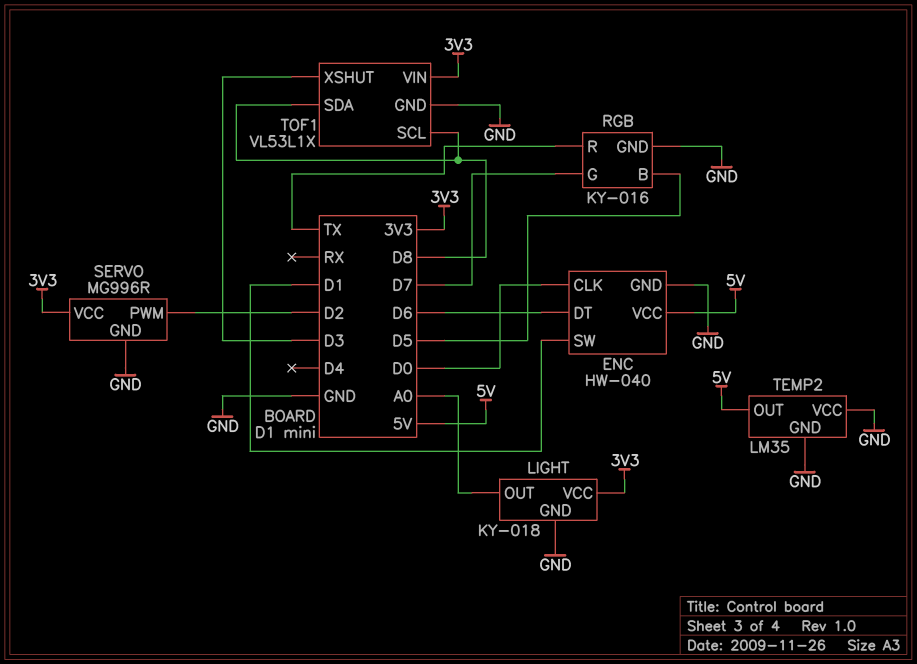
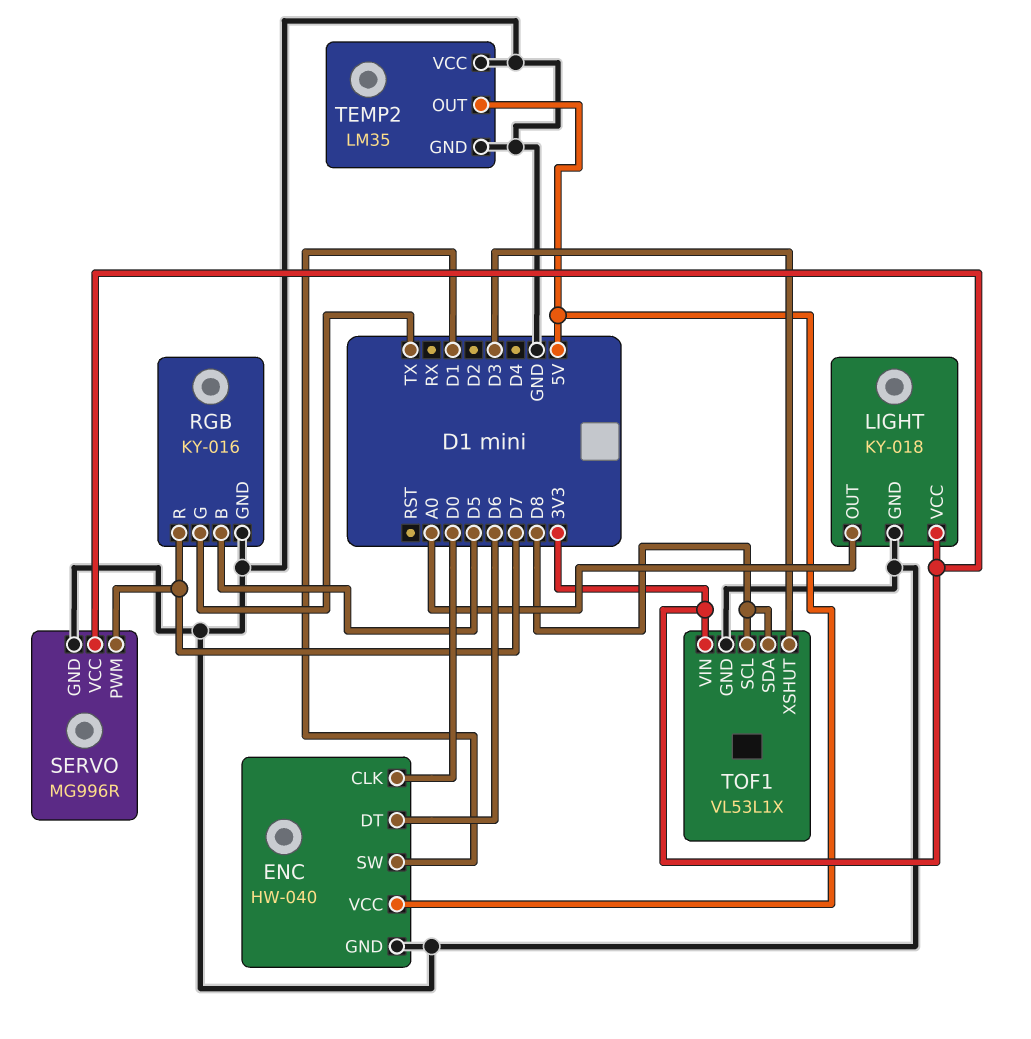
RGB pin G: D7 -> TX
RGB pin R: TX -> D7
SERVO pin PWM: D2 -> D7

